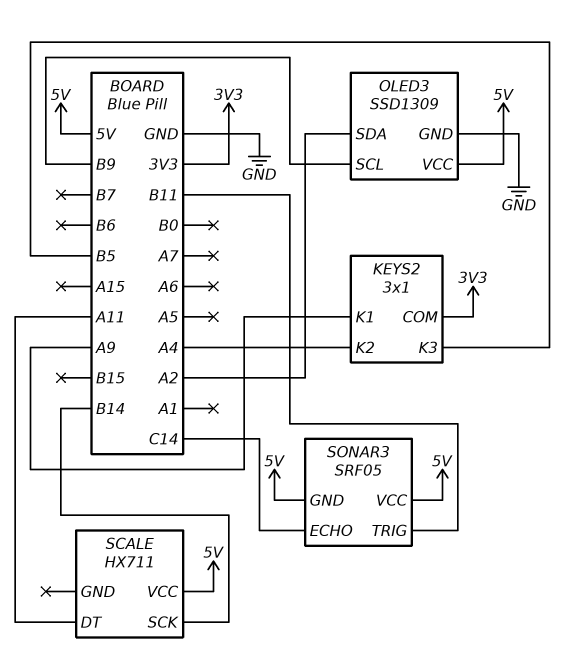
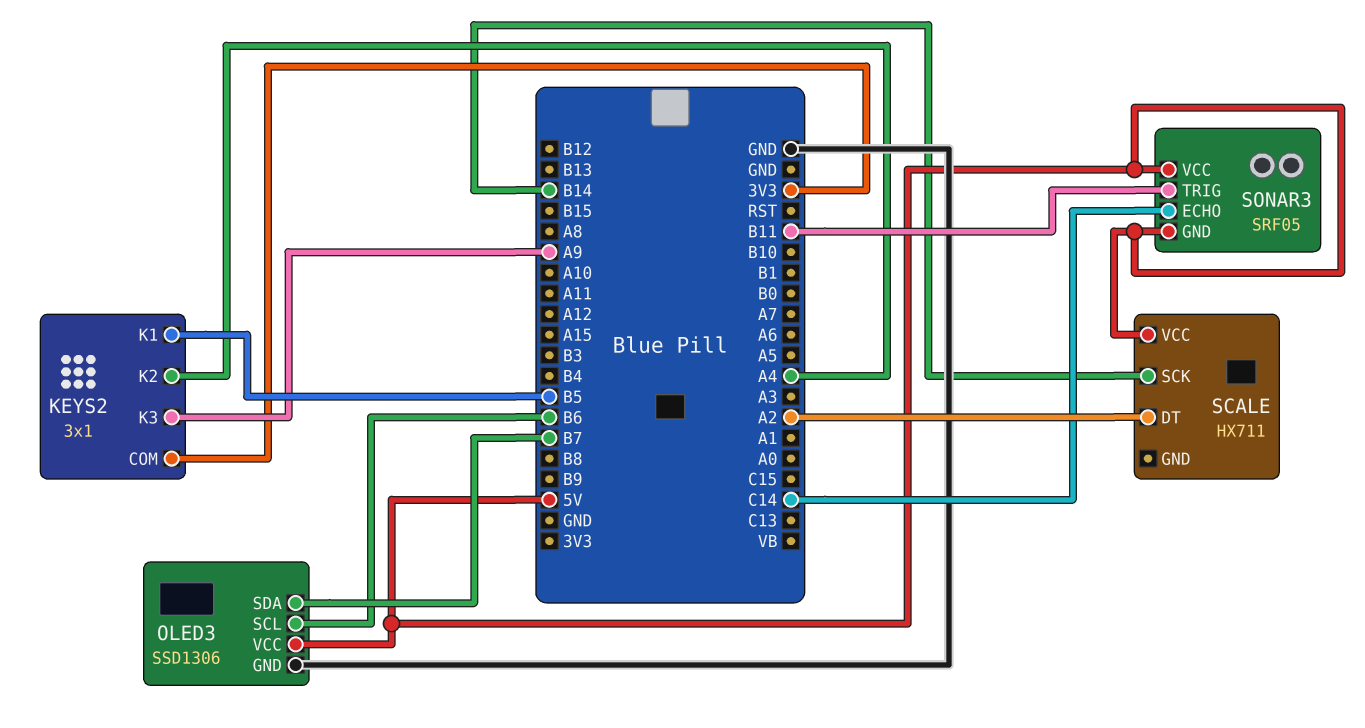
KEYS2 pin K1: A9 -> B5
KEYS2 pin K3: B5 -> A9
OLED3: SSD1309 -> SSD1306
OLED3 pin SCL: B9 -> B6
OLED3 pin SDA: A2 -> B7
SCALE pin DT: A11 -> A2

